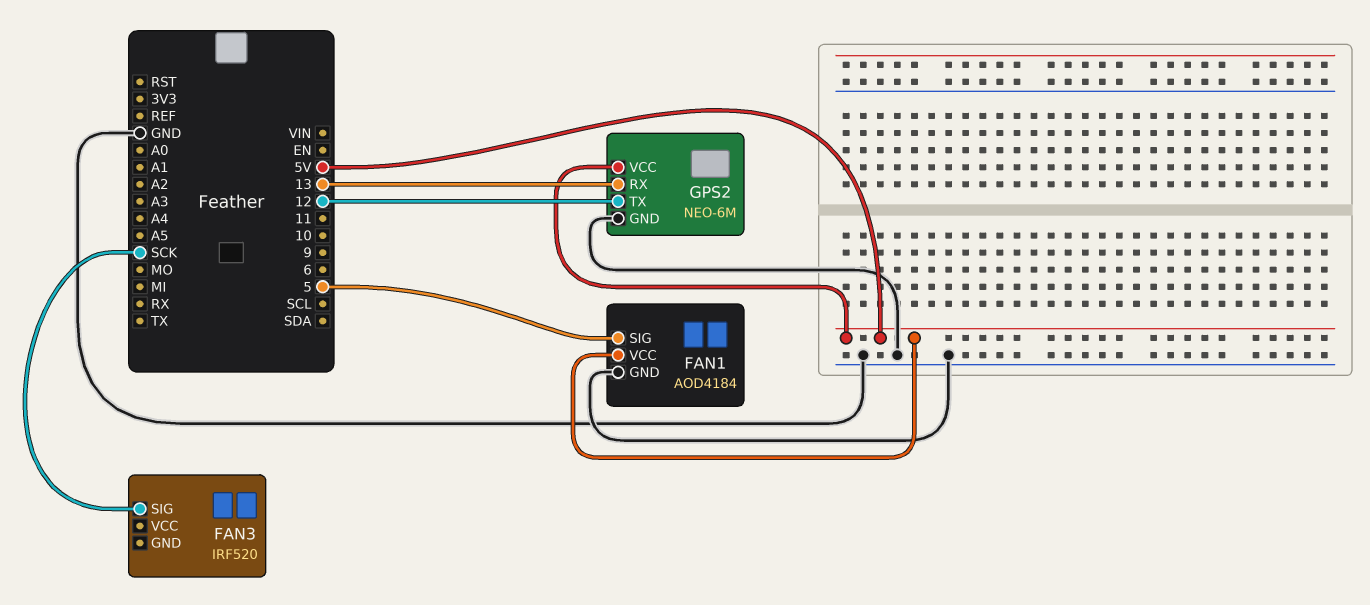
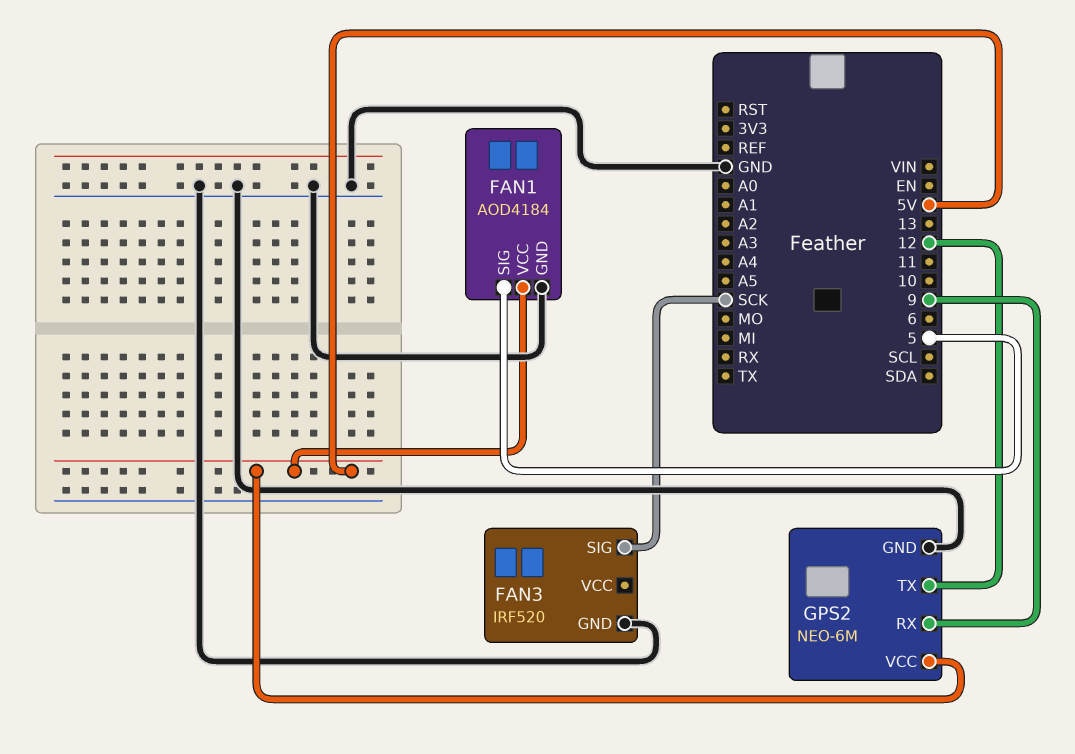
FAN3 pin GND: none -> GND
GPS2 pin RX: 13 -> 9

